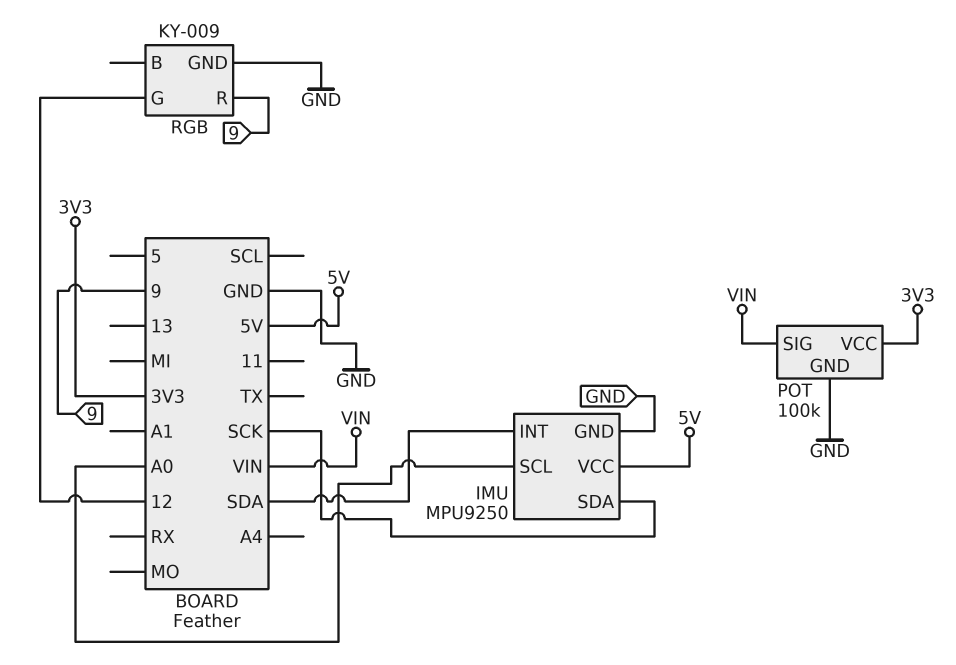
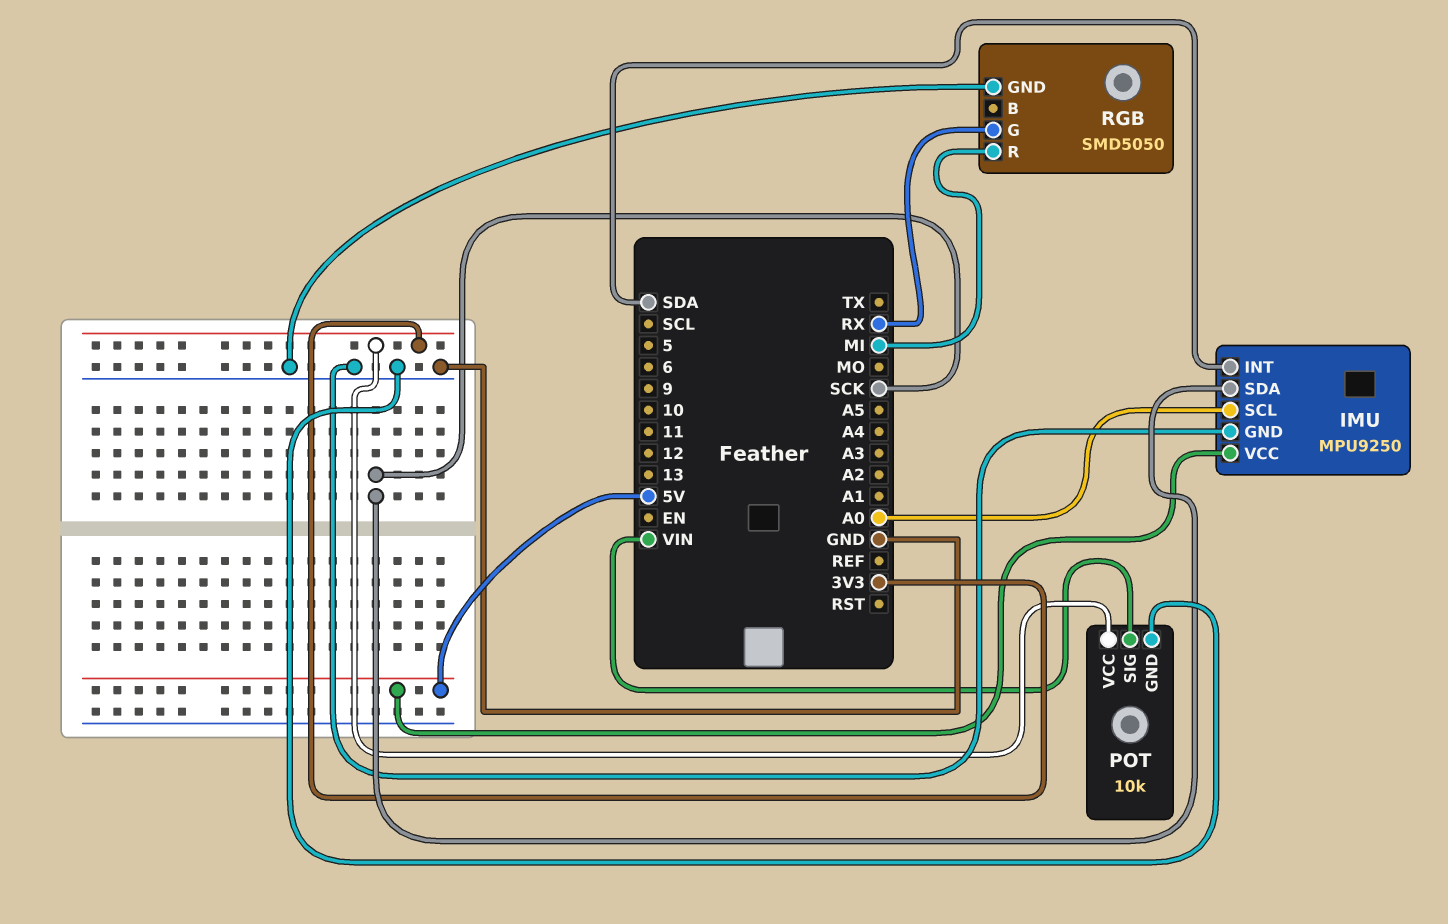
POT: 100k -> 10k
RGB: KY-009 -> SMD5050
RGB pin G: 12 -> RX
RGB pin R: 9 -> MI

